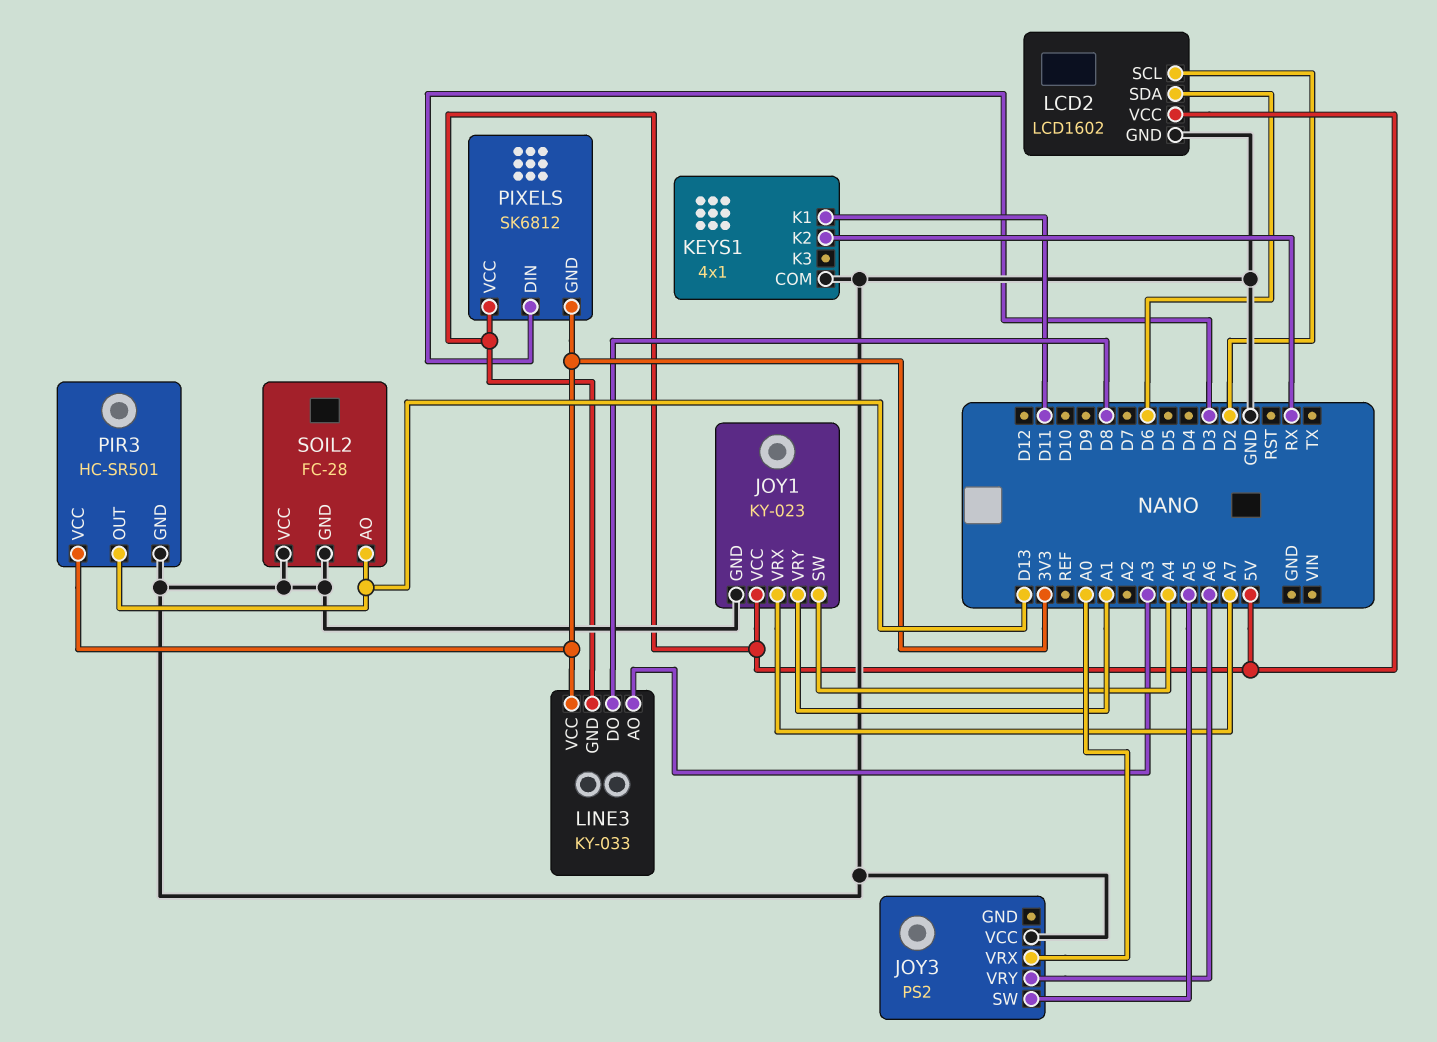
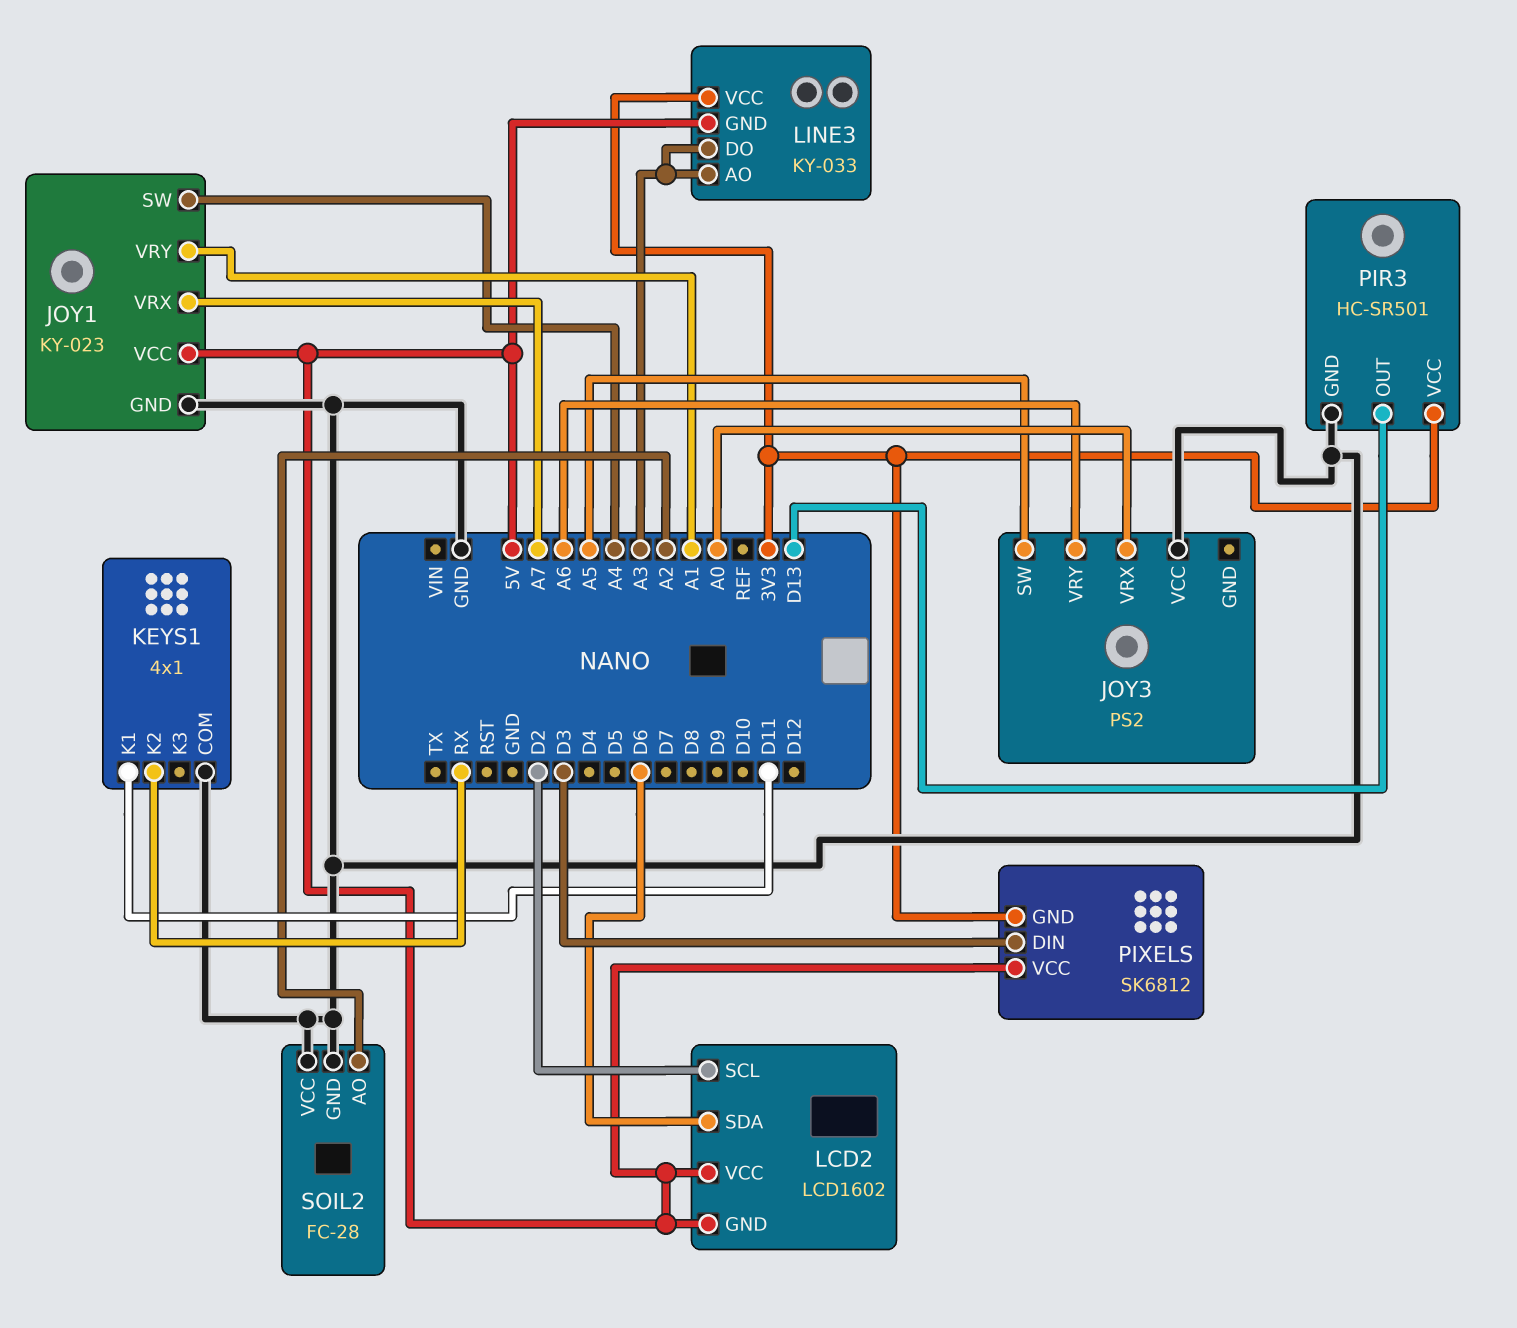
LCD2 pin GND: GND -> 5V
LINE3 pin DO: D8 -> A3
SOIL2 pin AO: D13 -> A2

